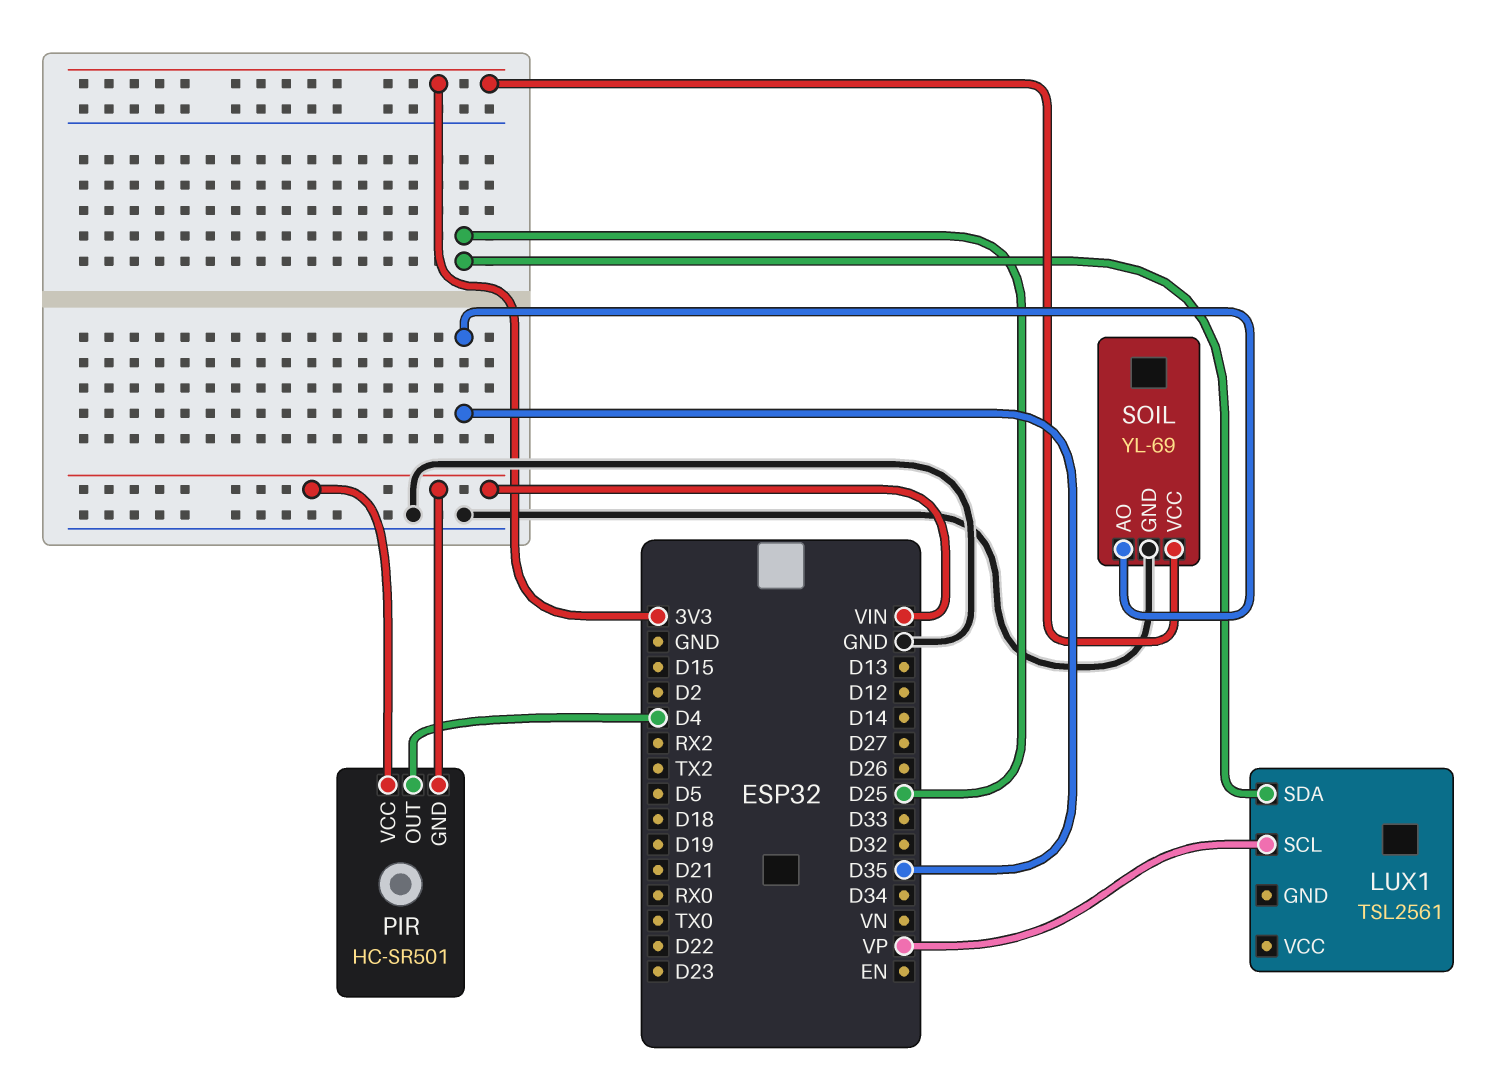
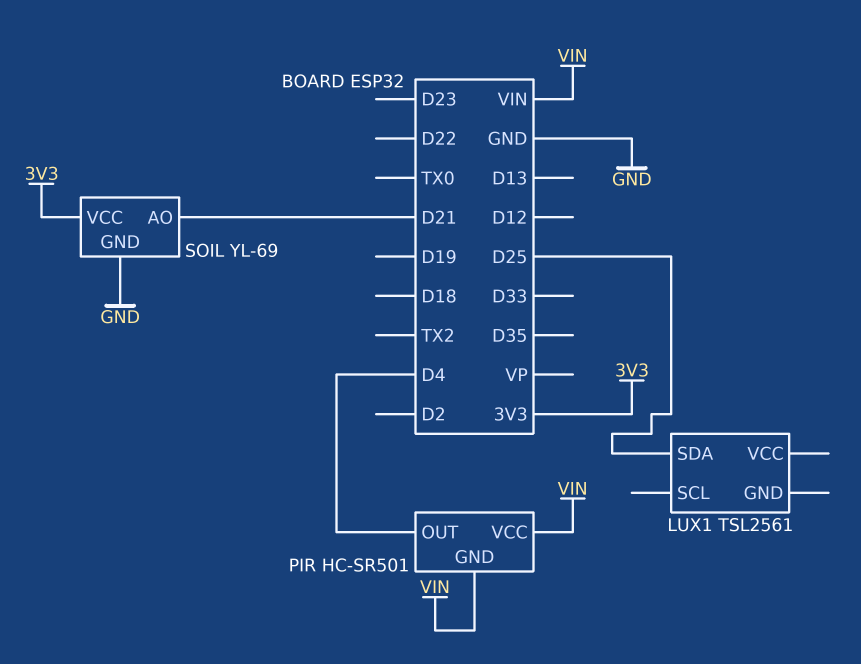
LUX1 pin SCL: VP -> none
SOIL pin AO: D35 -> D21

